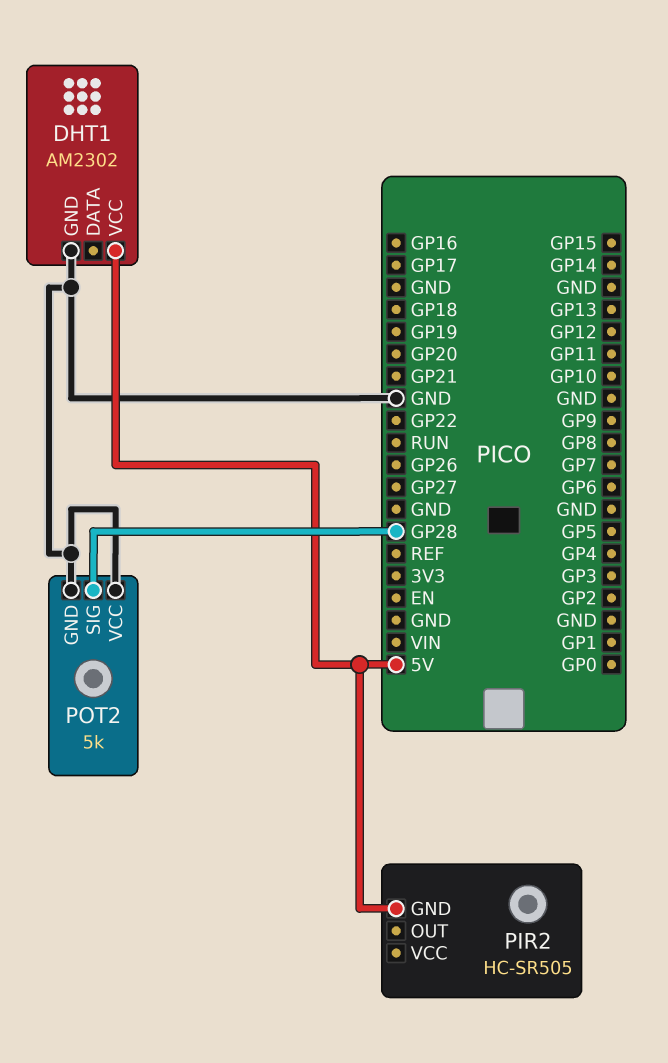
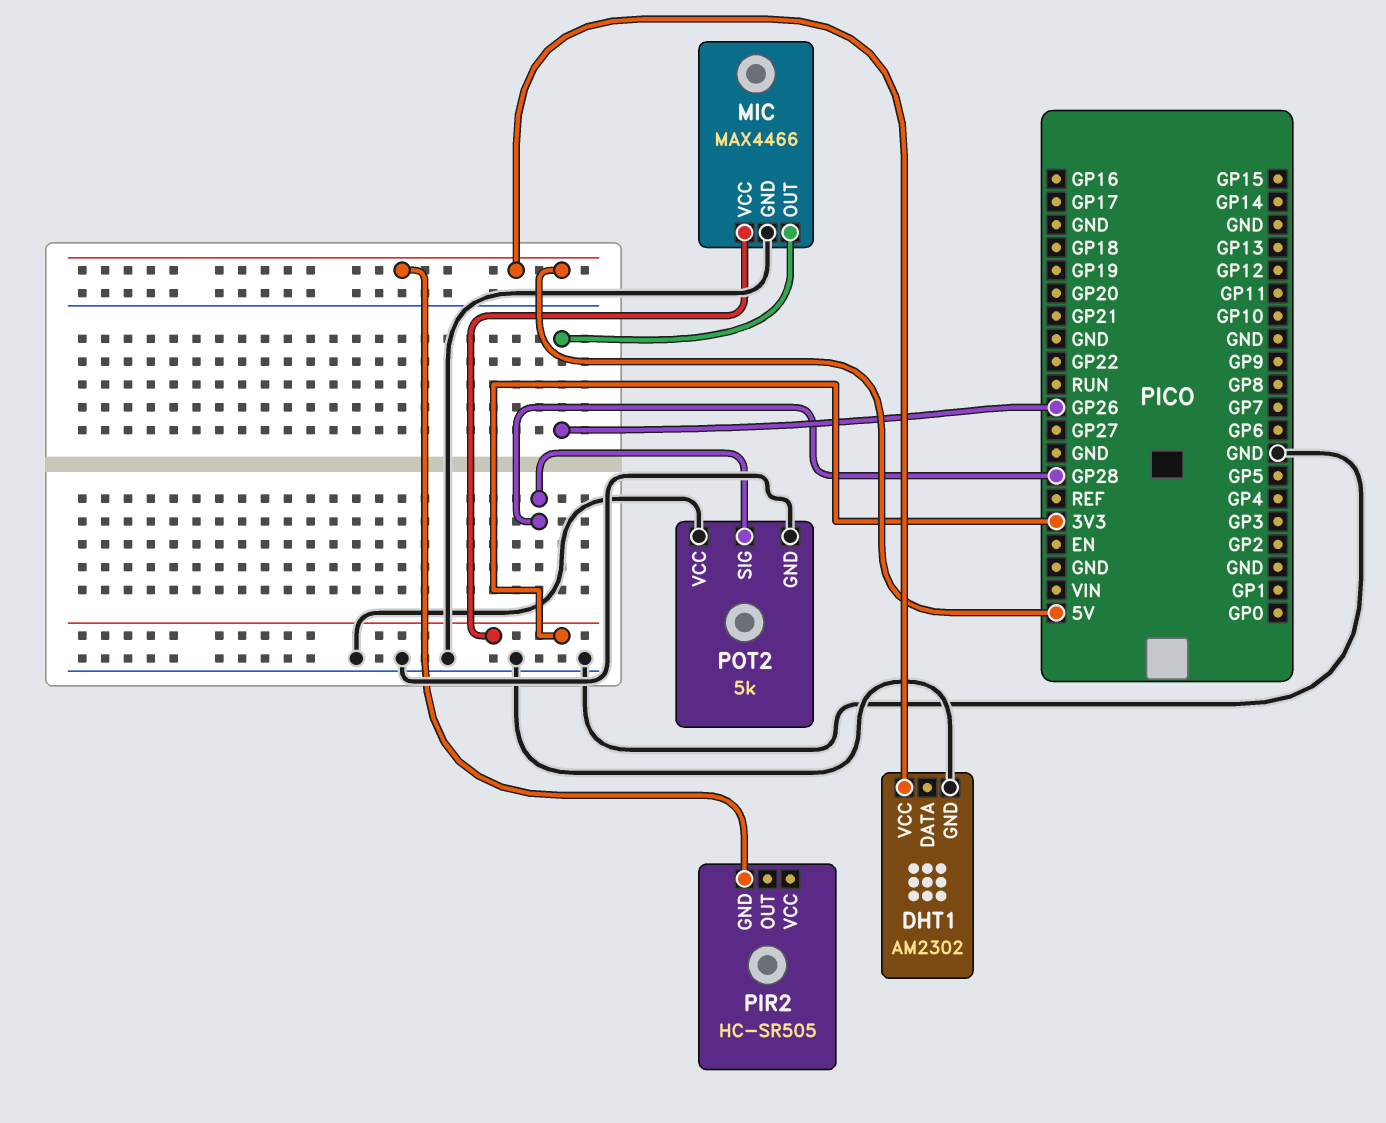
MIC: none -> MAX4466
MIC pin GND: none -> GND
MIC pin OUT: none -> GP26
MIC pin VCC: none -> 3V3

